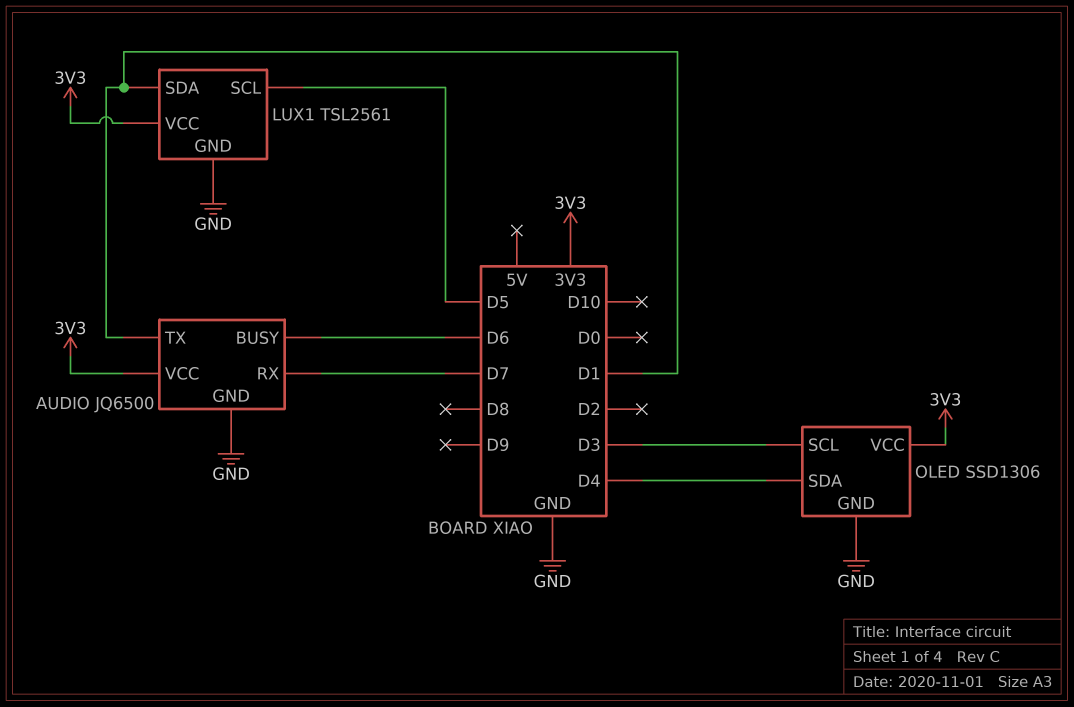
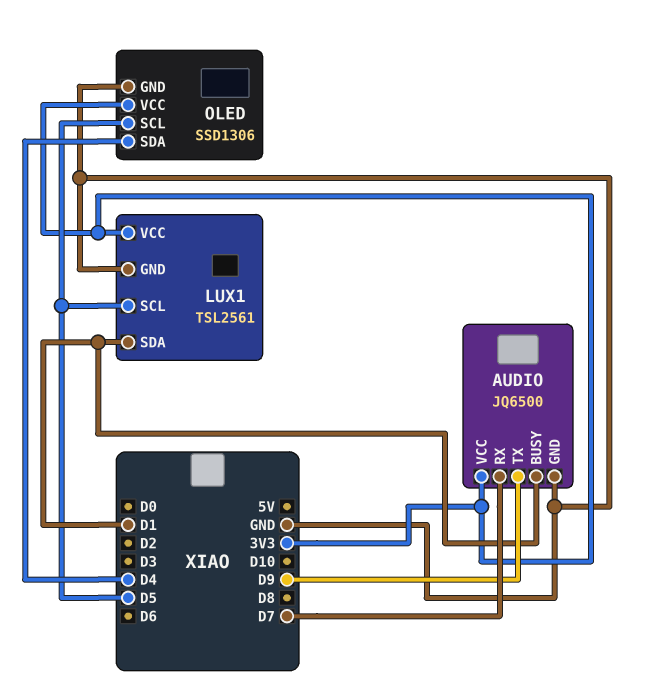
AUDIO pin BUSY: D6 -> D1
AUDIO pin TX: D1 -> D9
OLED pin SCL: D3 -> D5

